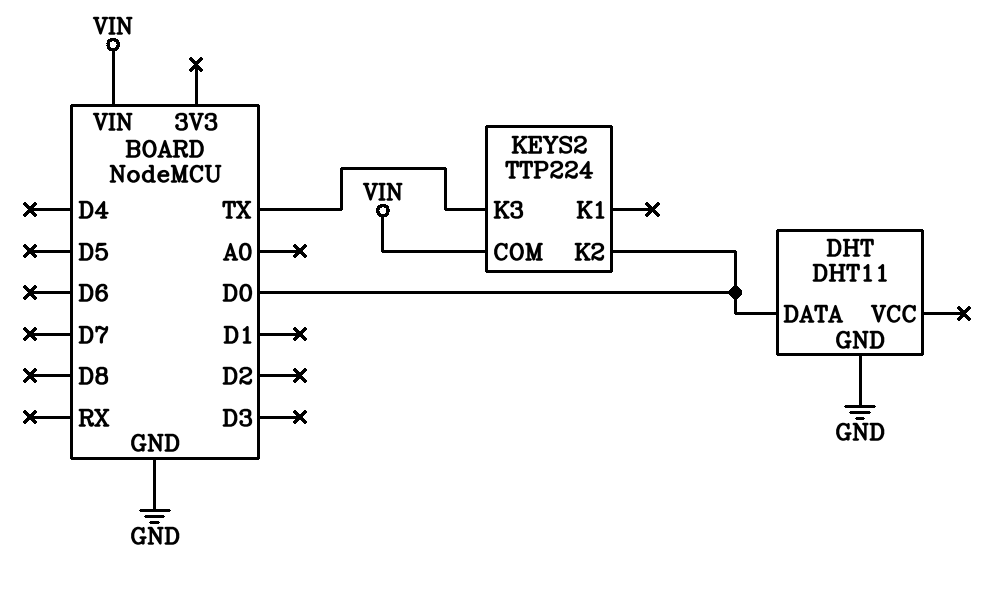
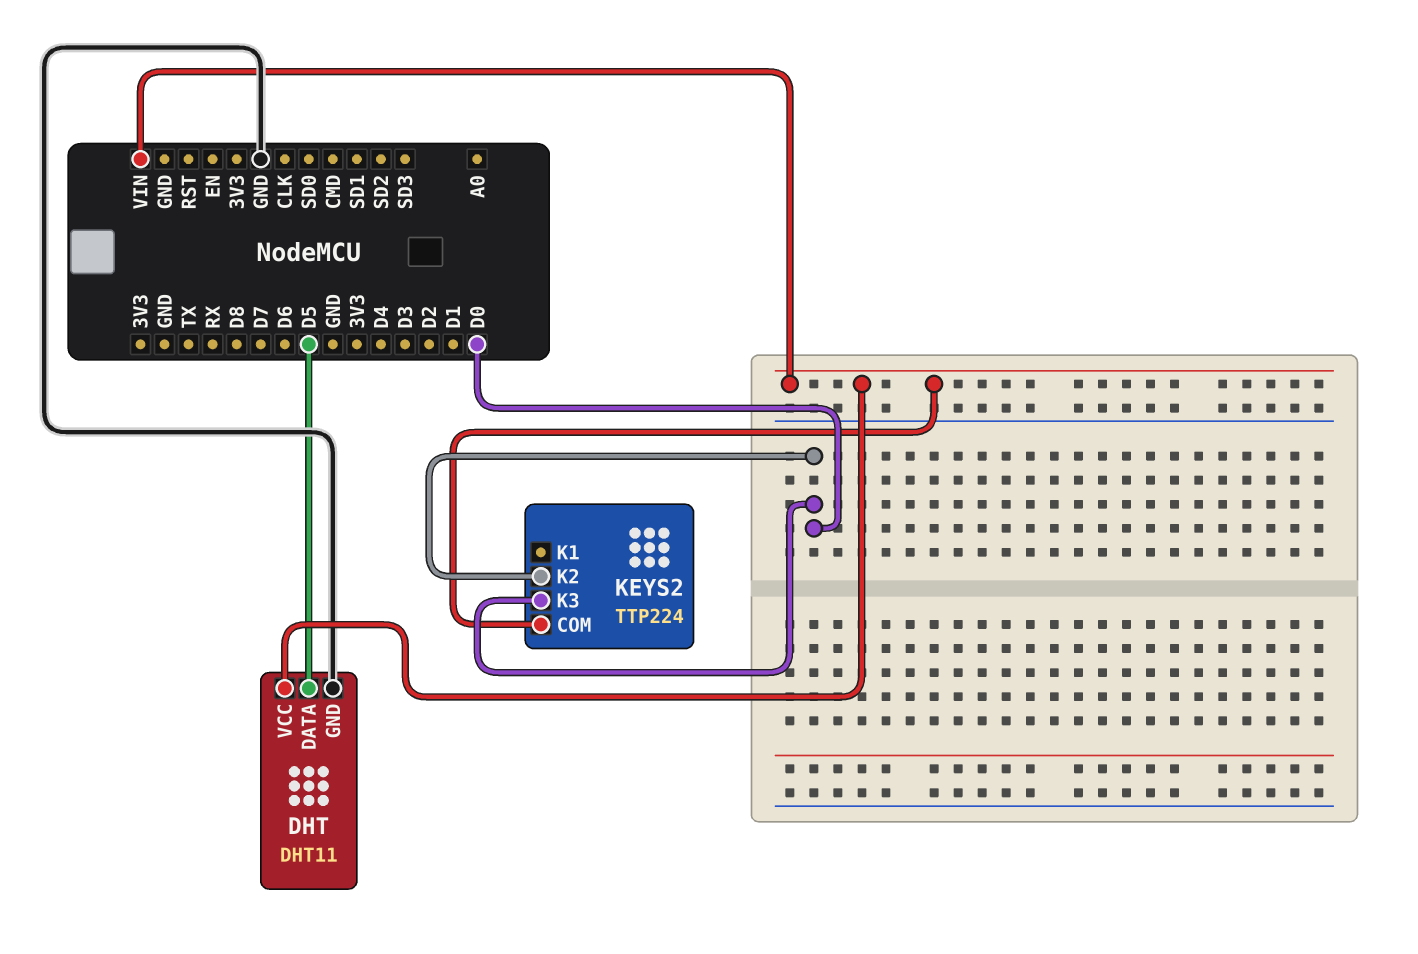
DHT pin DATA: D0 -> D5
DHT pin VCC: none -> VIN
KEYS2 pin K3: TX -> D0

